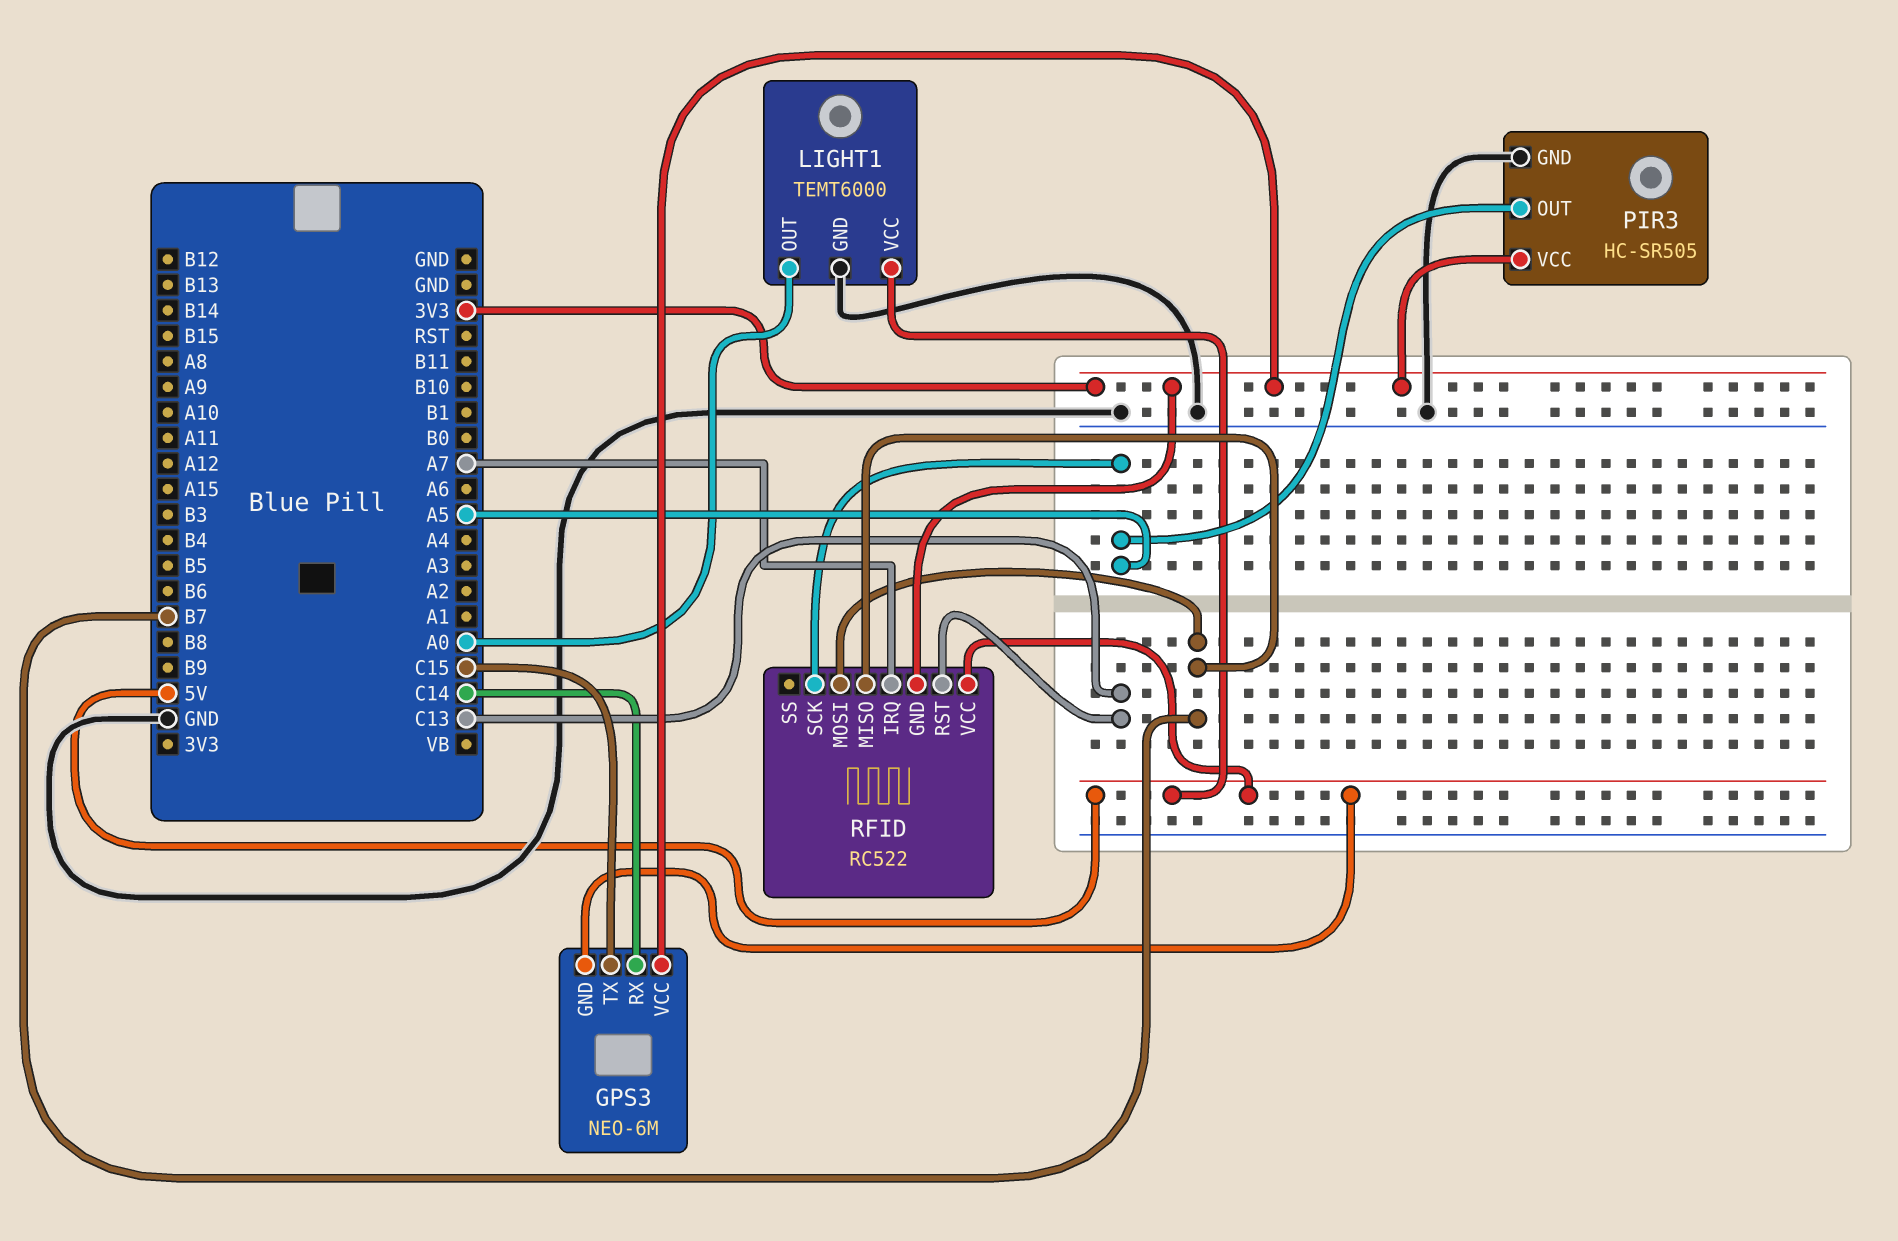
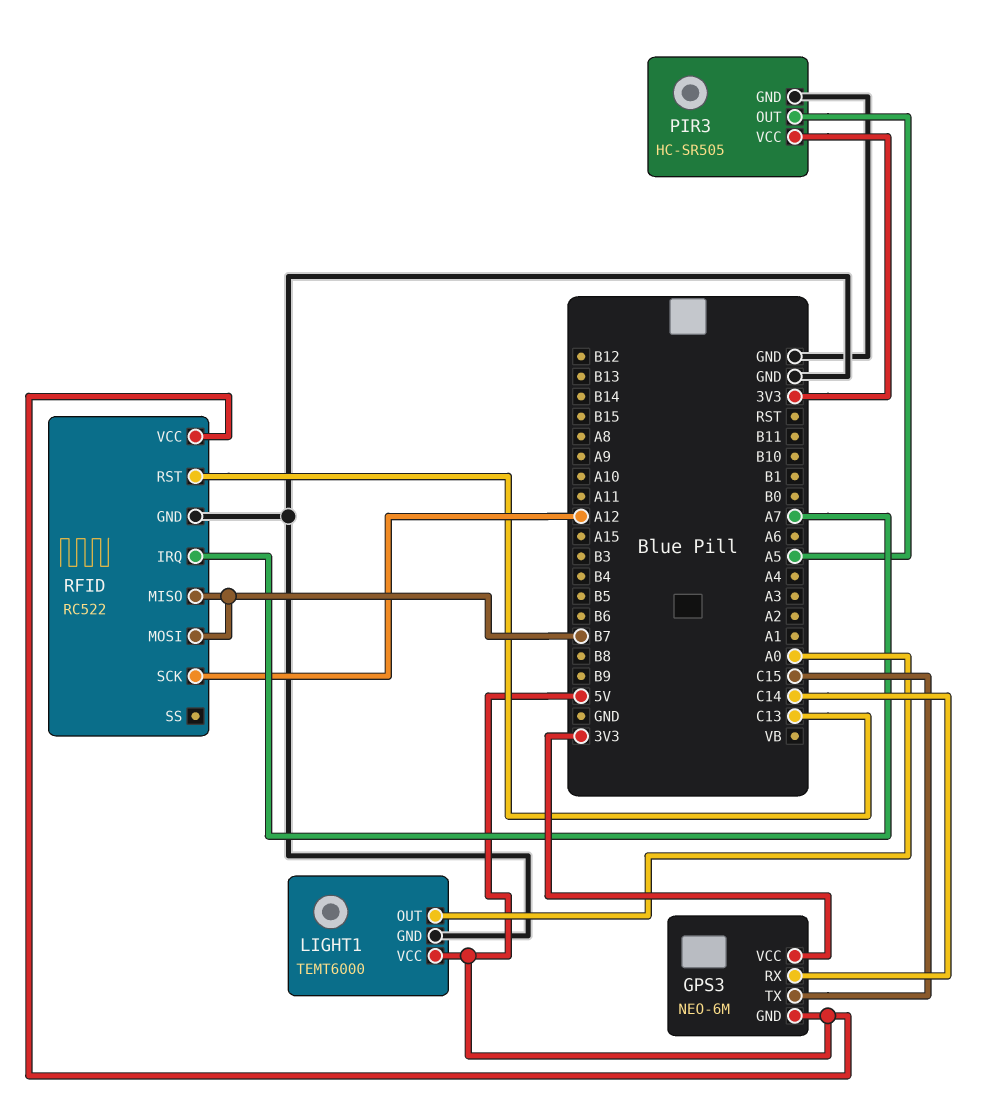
RFID pin GND: 3V3 -> GND
RFID pin SCK: A5 -> A12

